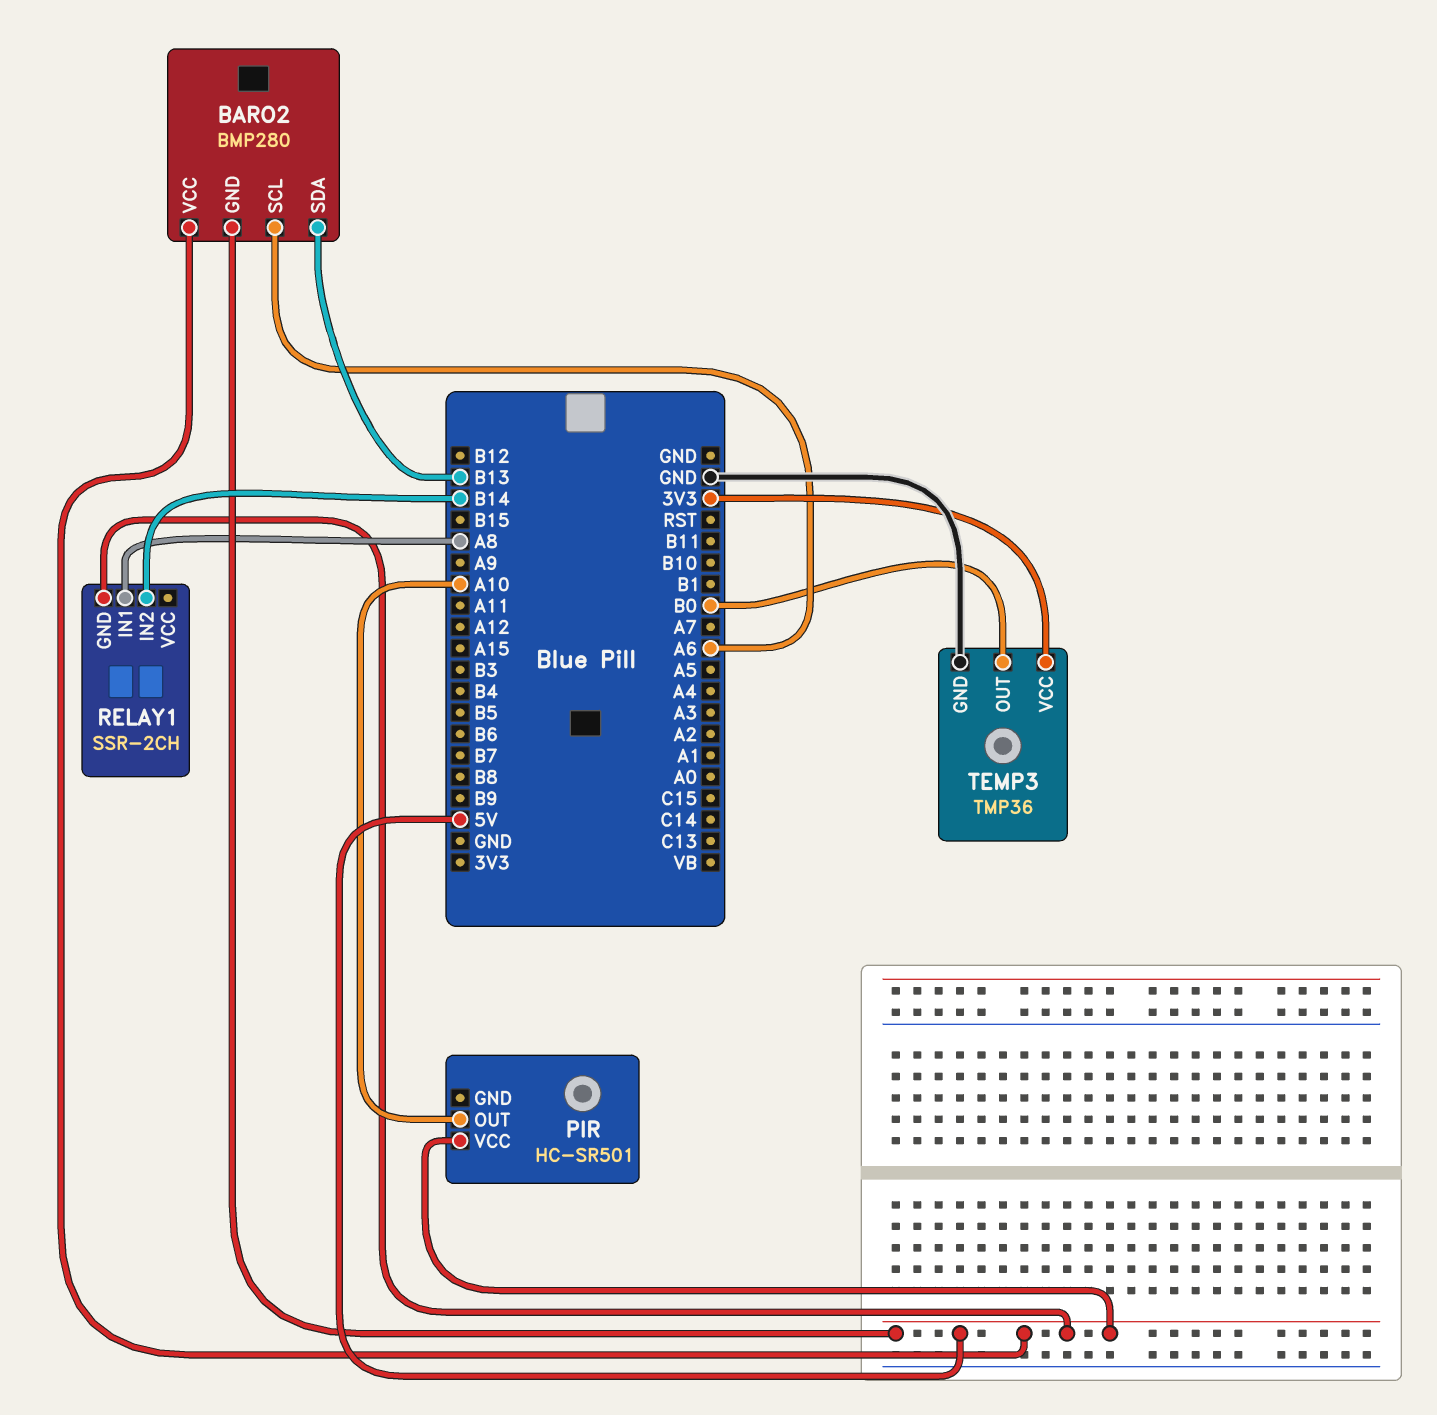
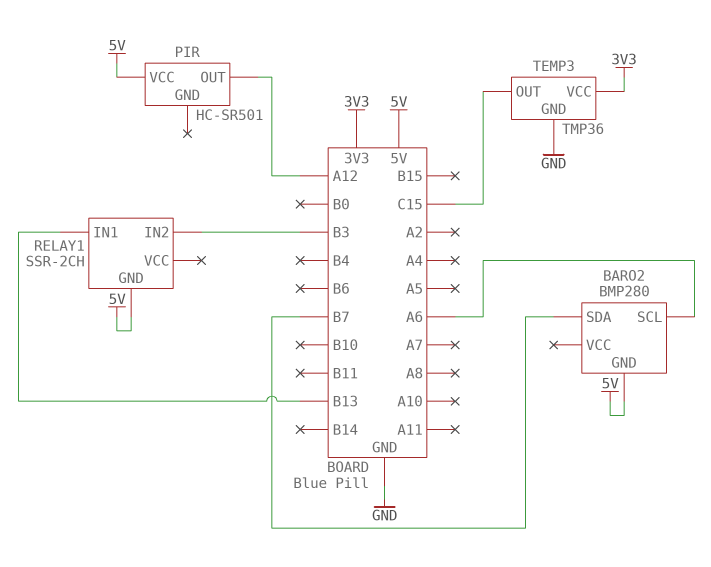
BARO2 pin SDA: B13 -> B7
BARO2 pin VCC: 5V -> none
PIR pin OUT: A10 -> A12
RELAY1 pin IN1: A8 -> B13
RELAY1 pin IN2: B14 -> B3
TEMP3 pin OUT: B0 -> C15

